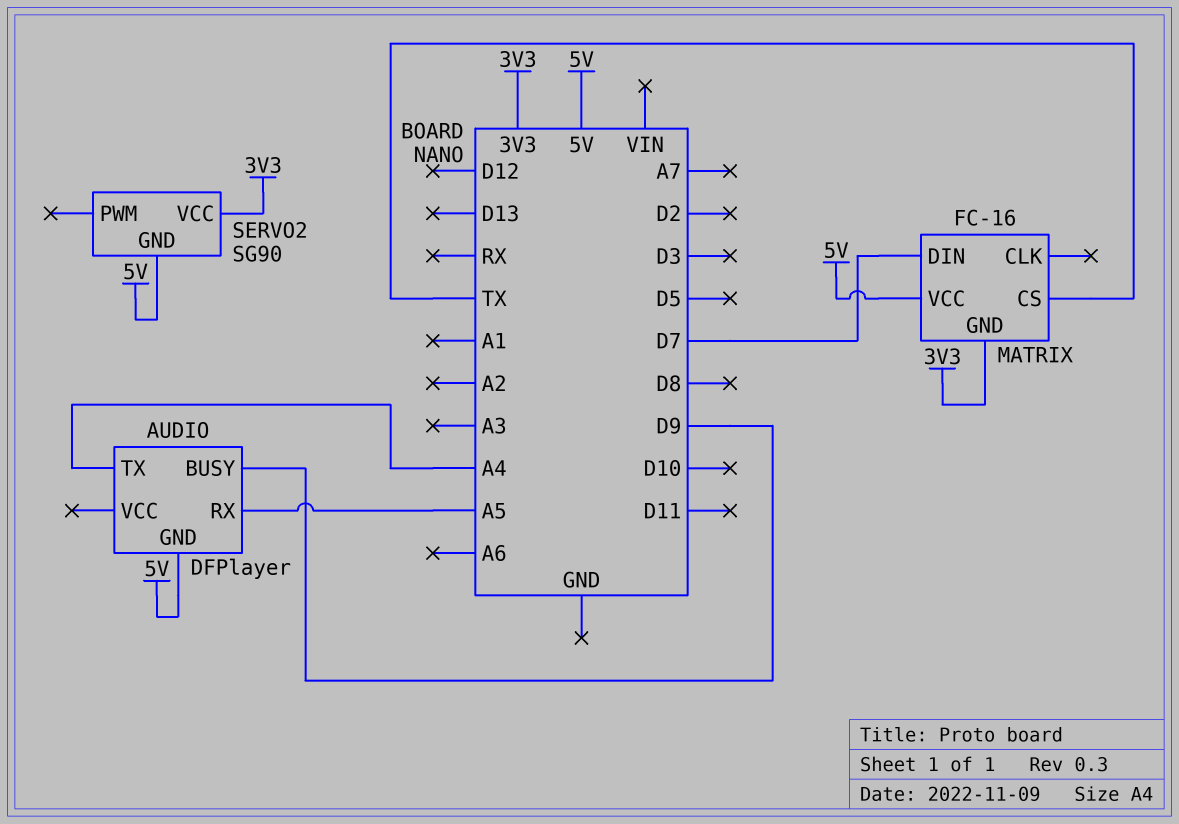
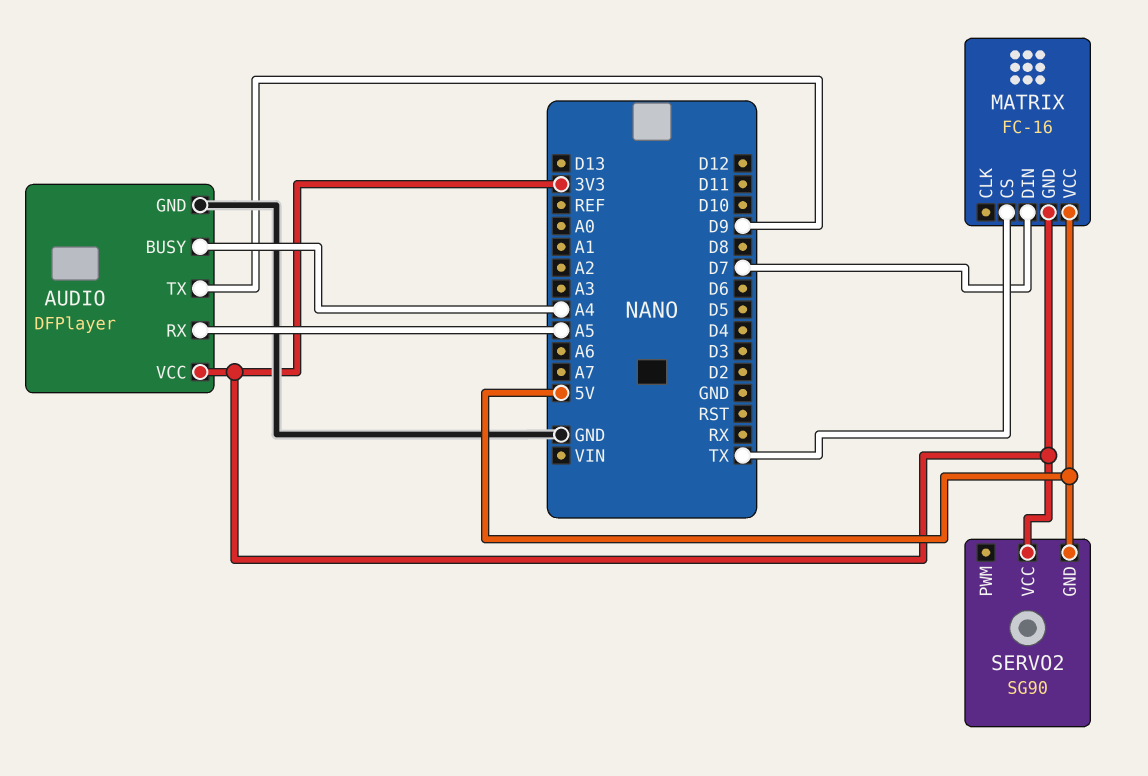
AUDIO pin BUSY: D9 -> A4
AUDIO pin GND: 5V -> GND
AUDIO pin TX: A4 -> D9
AUDIO pin VCC: none -> 3V3

